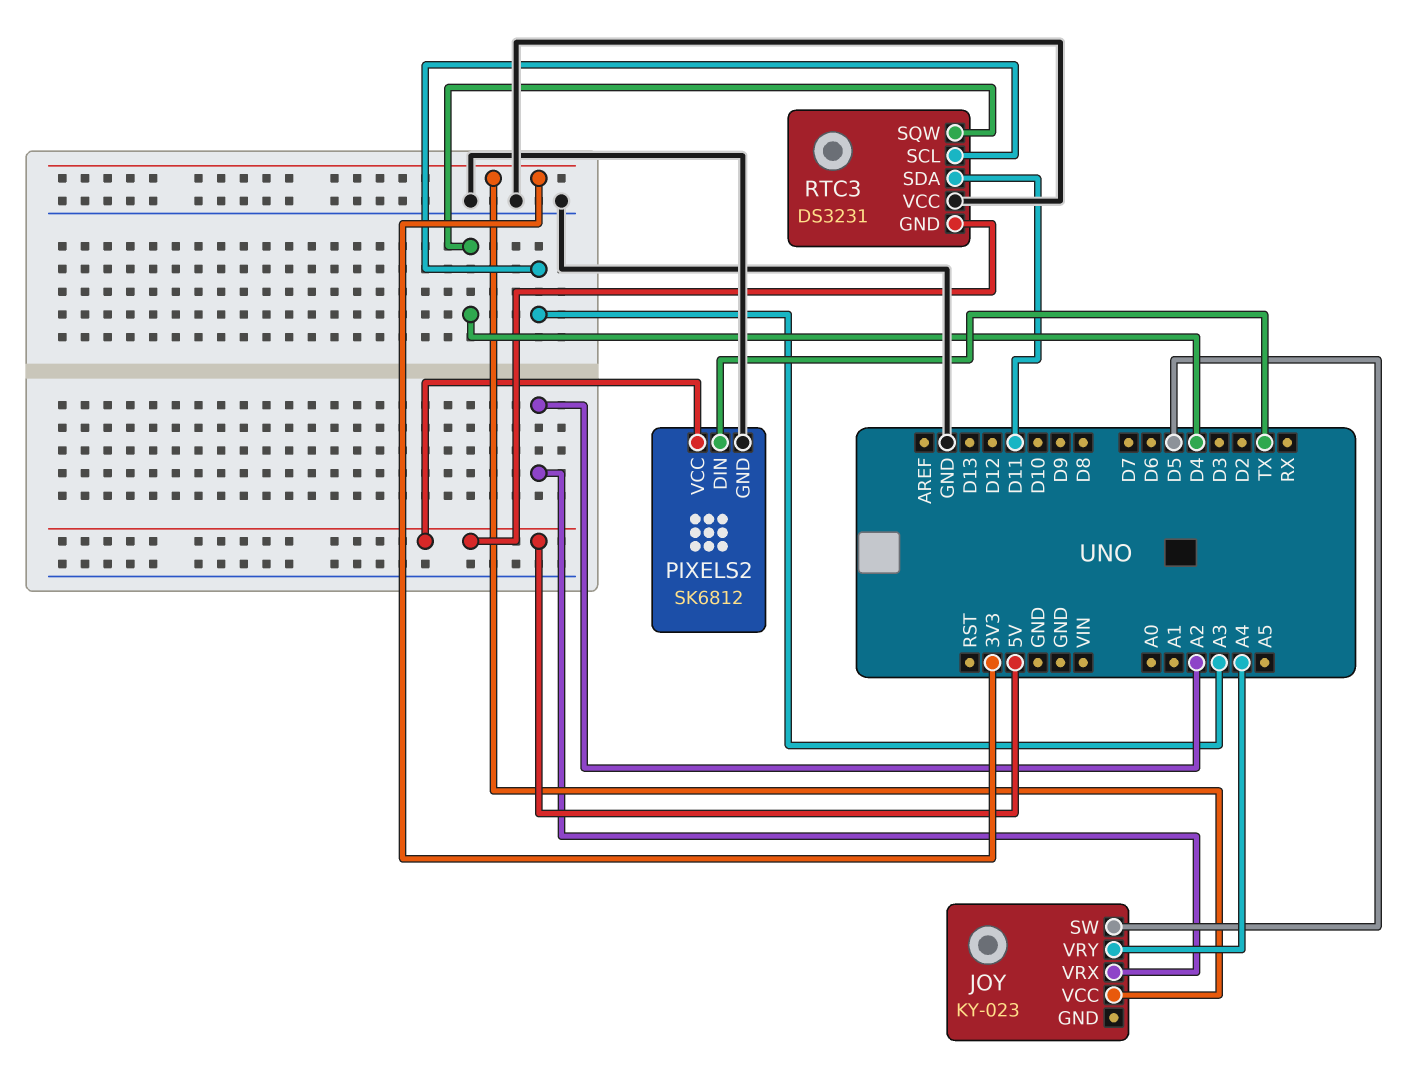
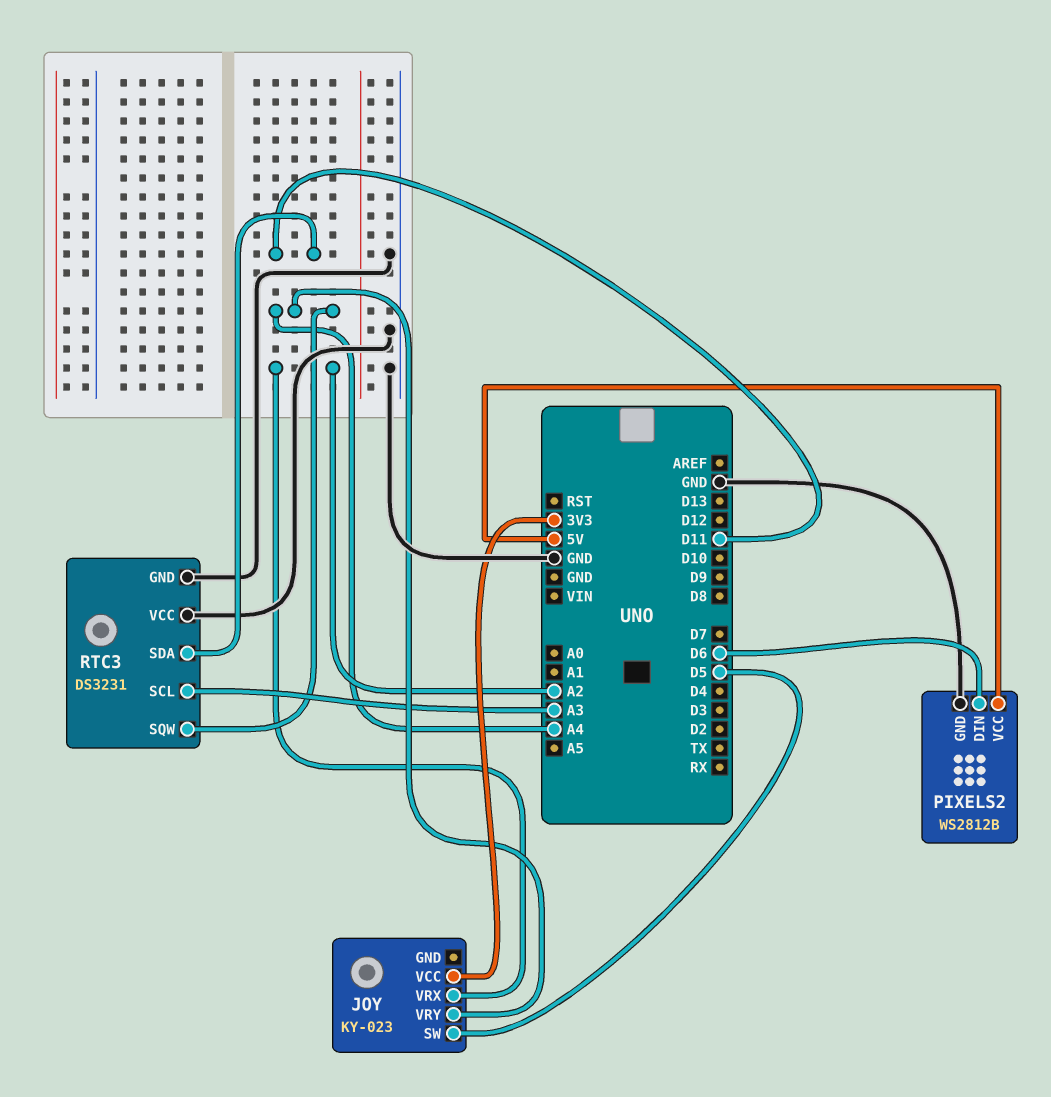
PIXELS2: SK6812 -> WS2812B
PIXELS2 pin DIN: TX -> D6
RTC3 pin GND: 5V -> GND
RTC3 pin SQW: D4 -> A4

